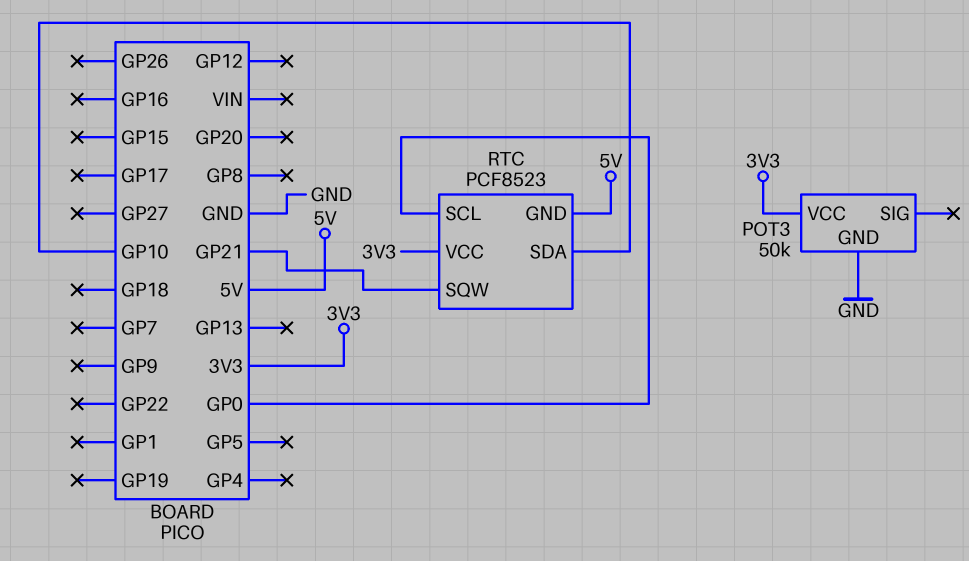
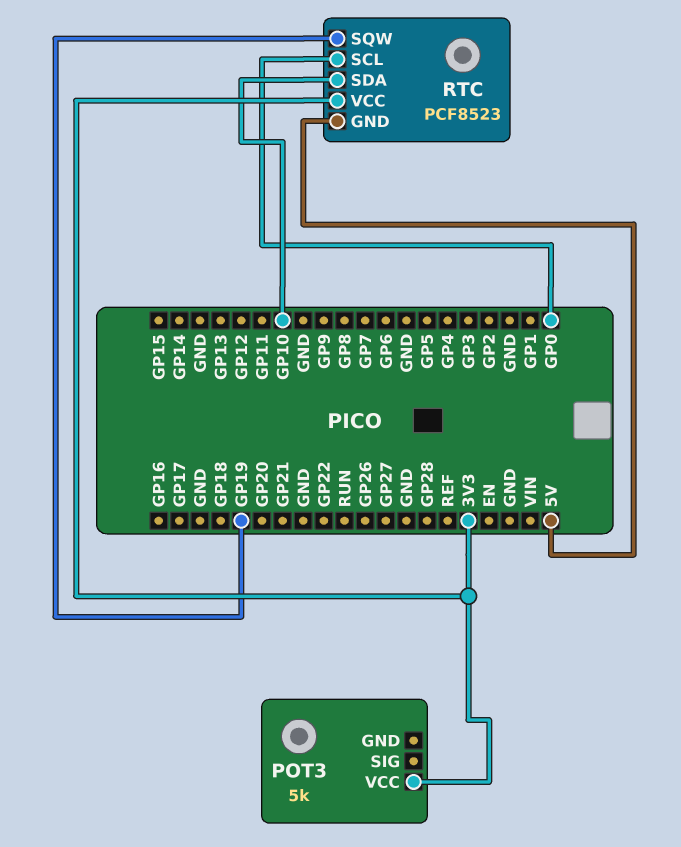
POT3: 50k -> 5k
POT3 pin GND: GND -> none
RTC pin SQW: GP21 -> GP19

